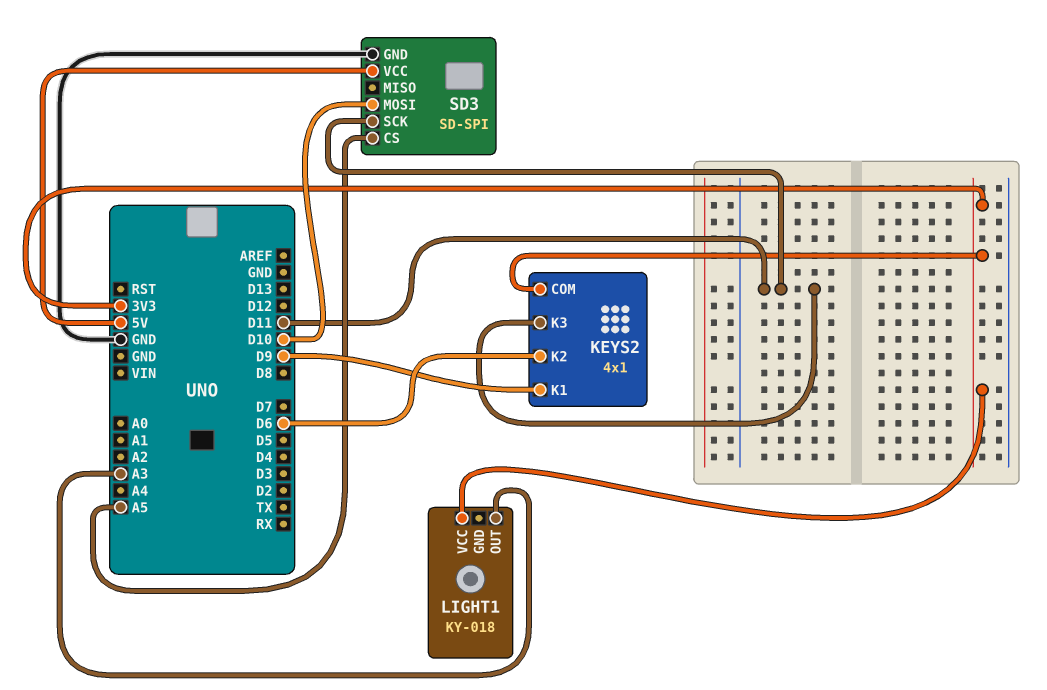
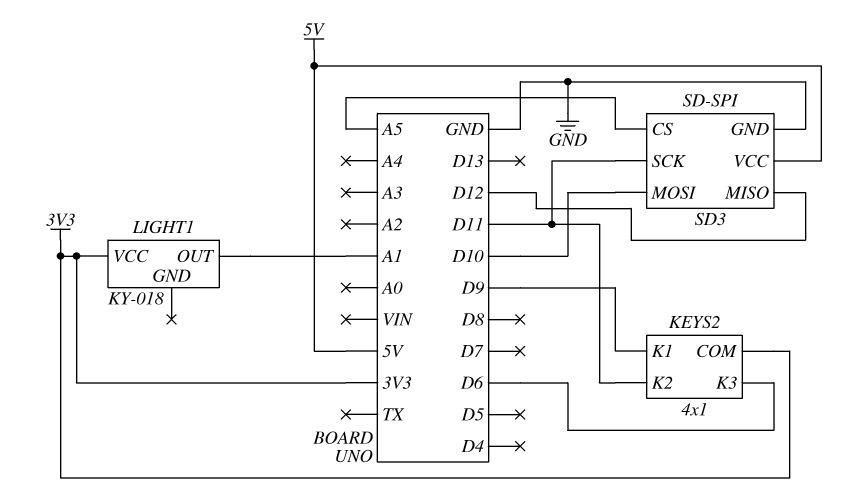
KEYS2 pin K2: D6 -> D11
KEYS2 pin K3: D11 -> D6
LIGHT1 pin OUT: A3 -> A1
SD3 pin MISO: none -> D12

